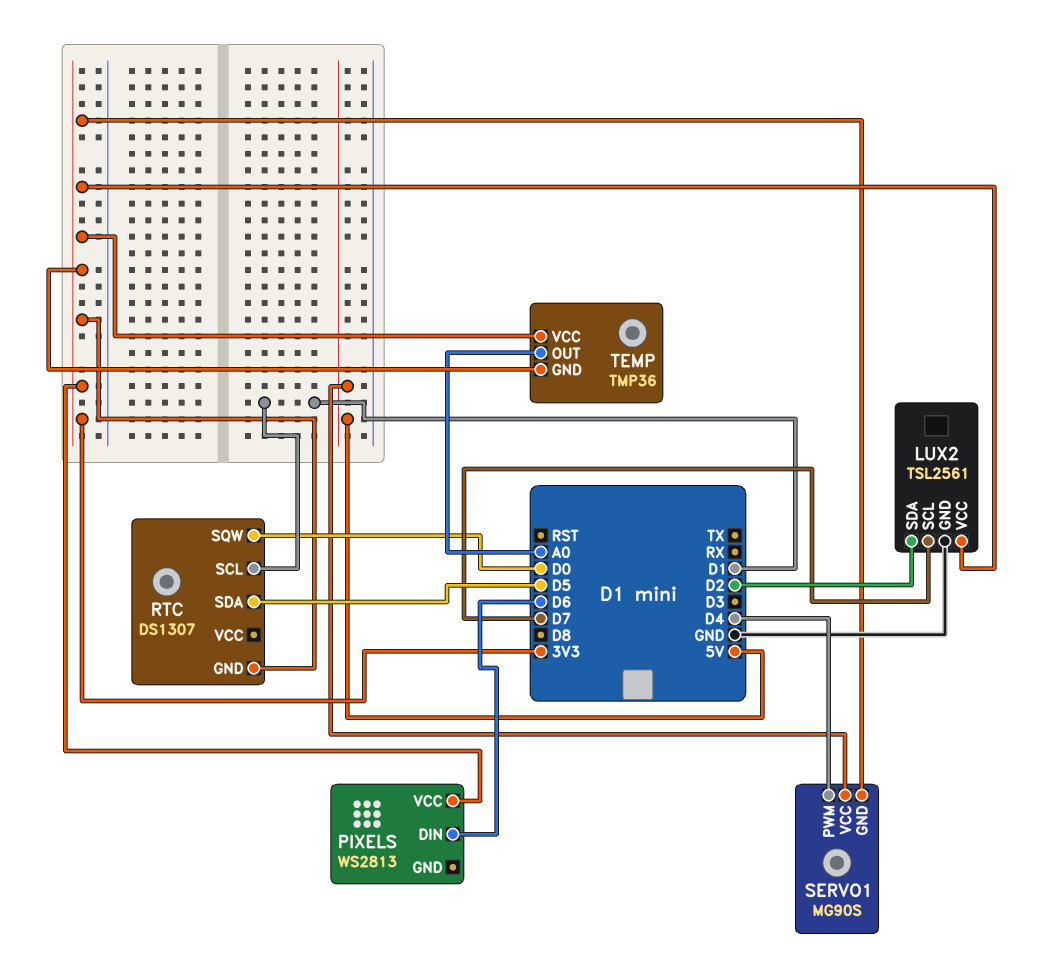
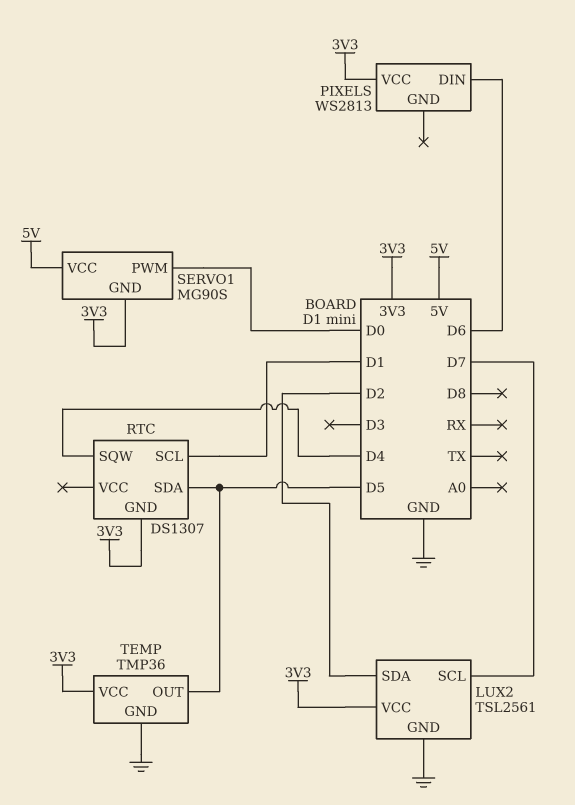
RTC pin SQW: D0 -> D4
SERVO1 pin PWM: D4 -> D0
TEMP pin GND: 3V3 -> GND
TEMP pin OUT: A0 -> D5

